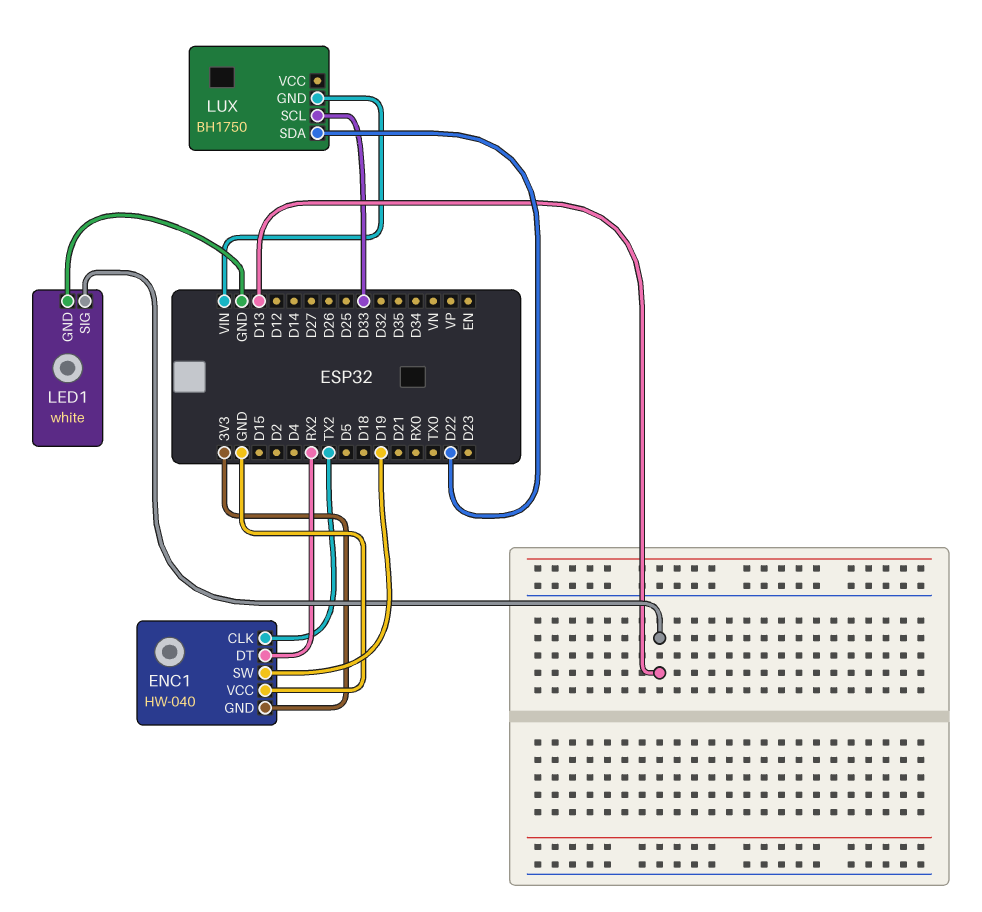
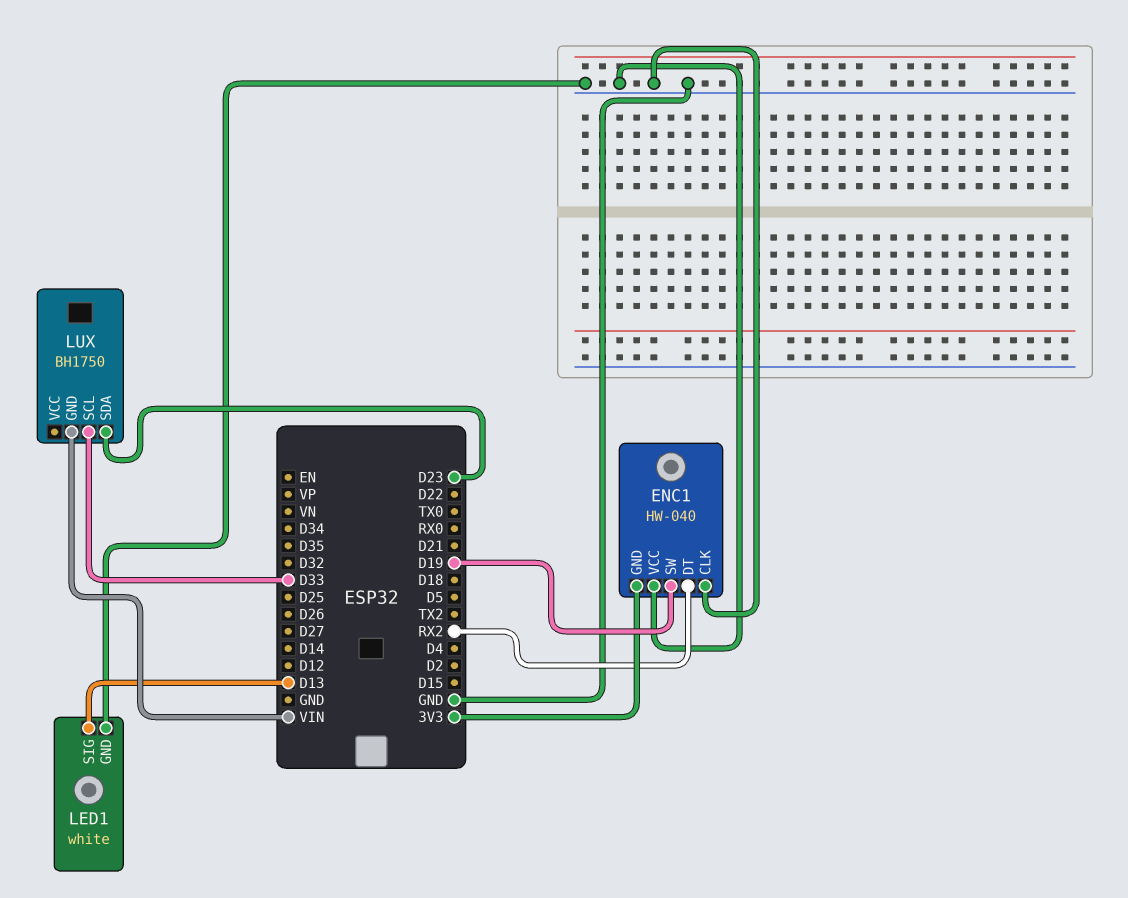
ENC1 pin CLK: TX2 -> GND
LUX pin SDA: D22 -> D23

